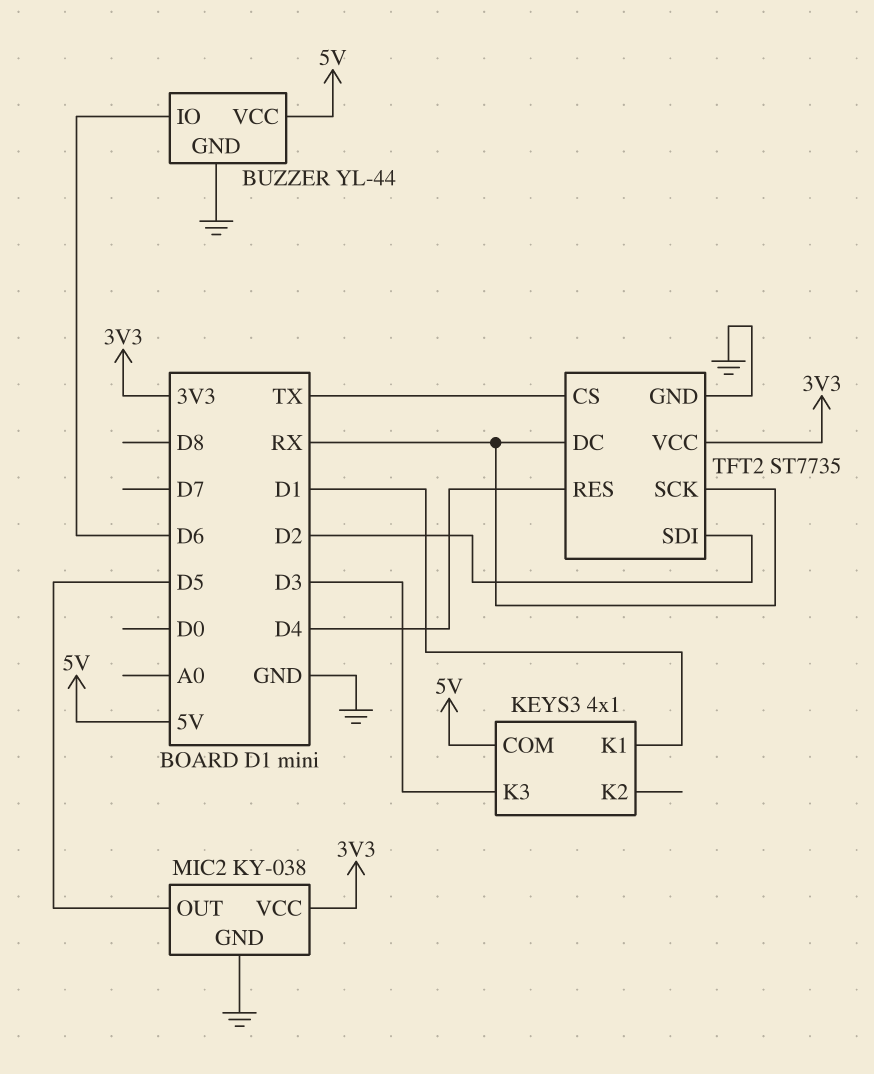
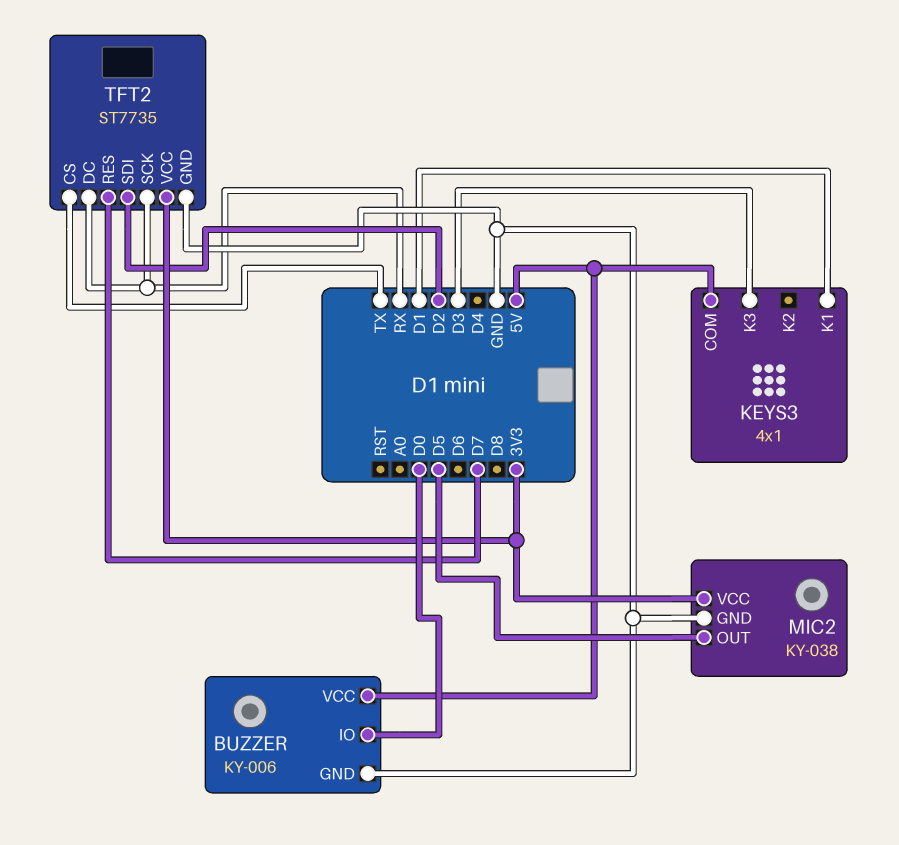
BUZZER: YL-44 -> KY-006
BUZZER pin IO: D6 -> D0
TFT2 pin RES: D4 -> D7

